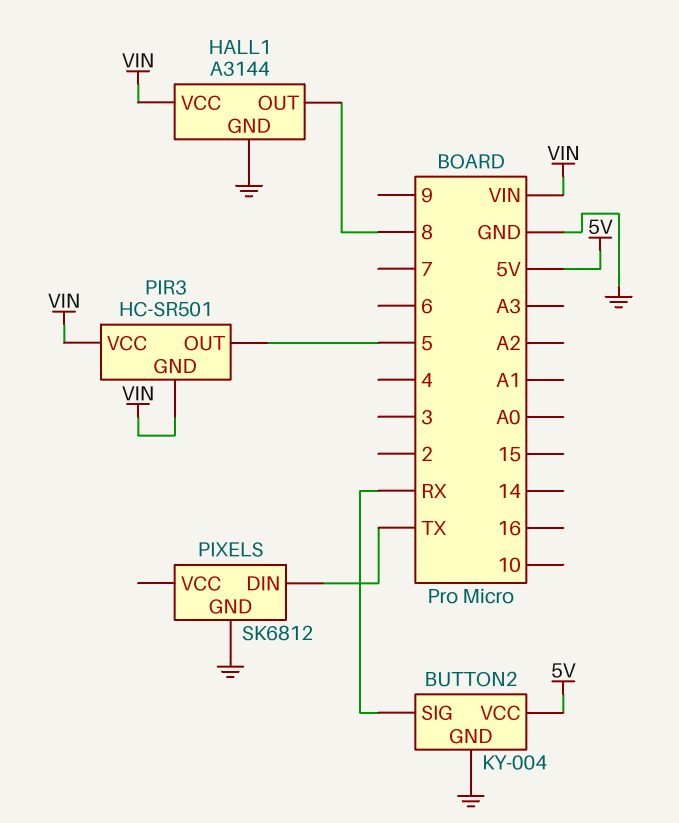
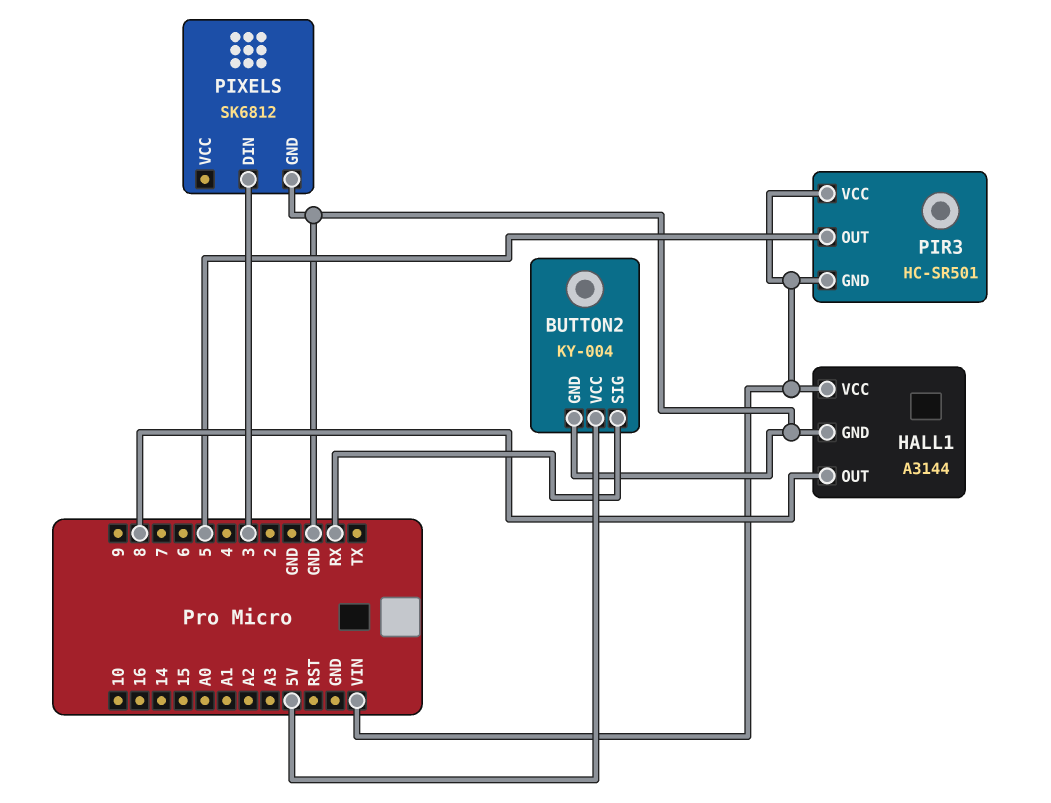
PIXELS pin DIN: TX -> 3

